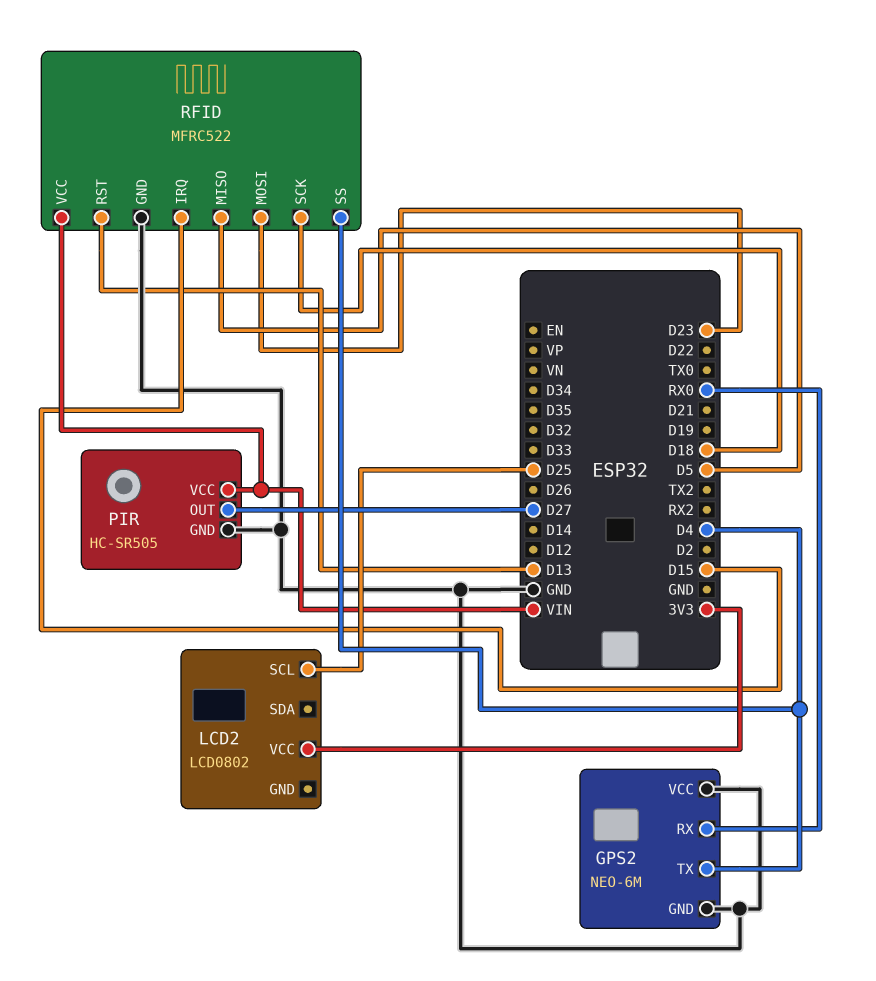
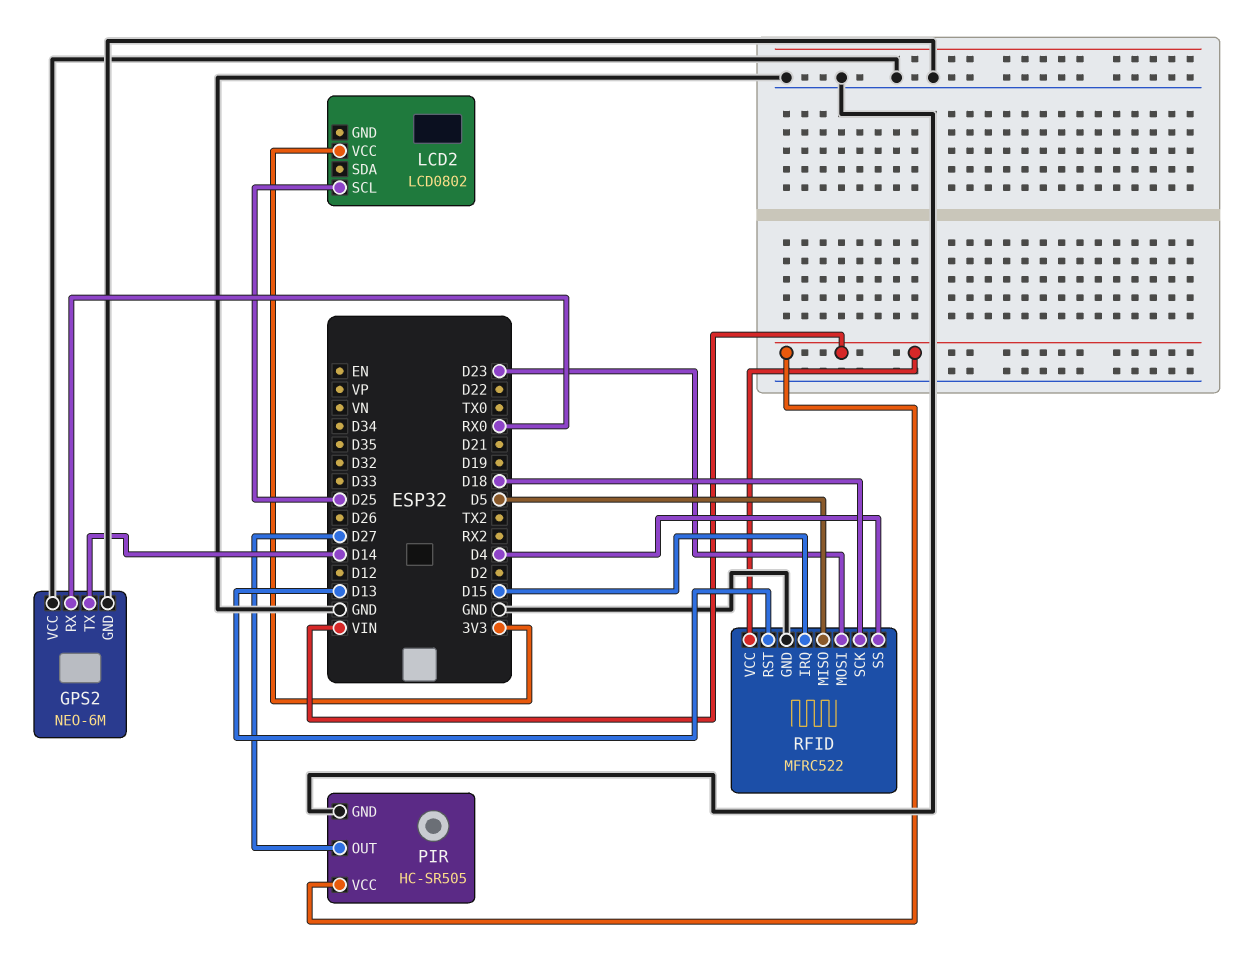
GPS2 pin TX: D4 -> D14

